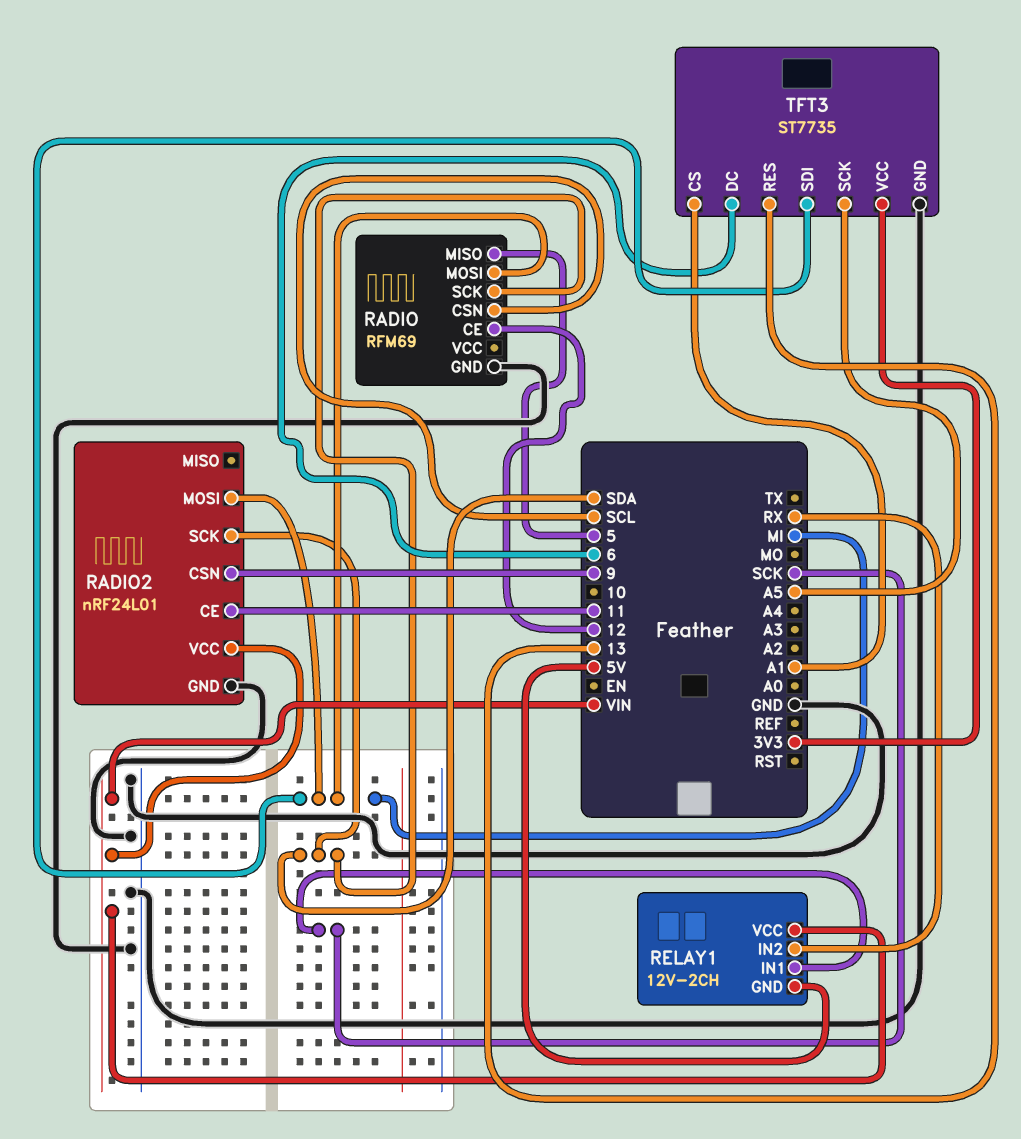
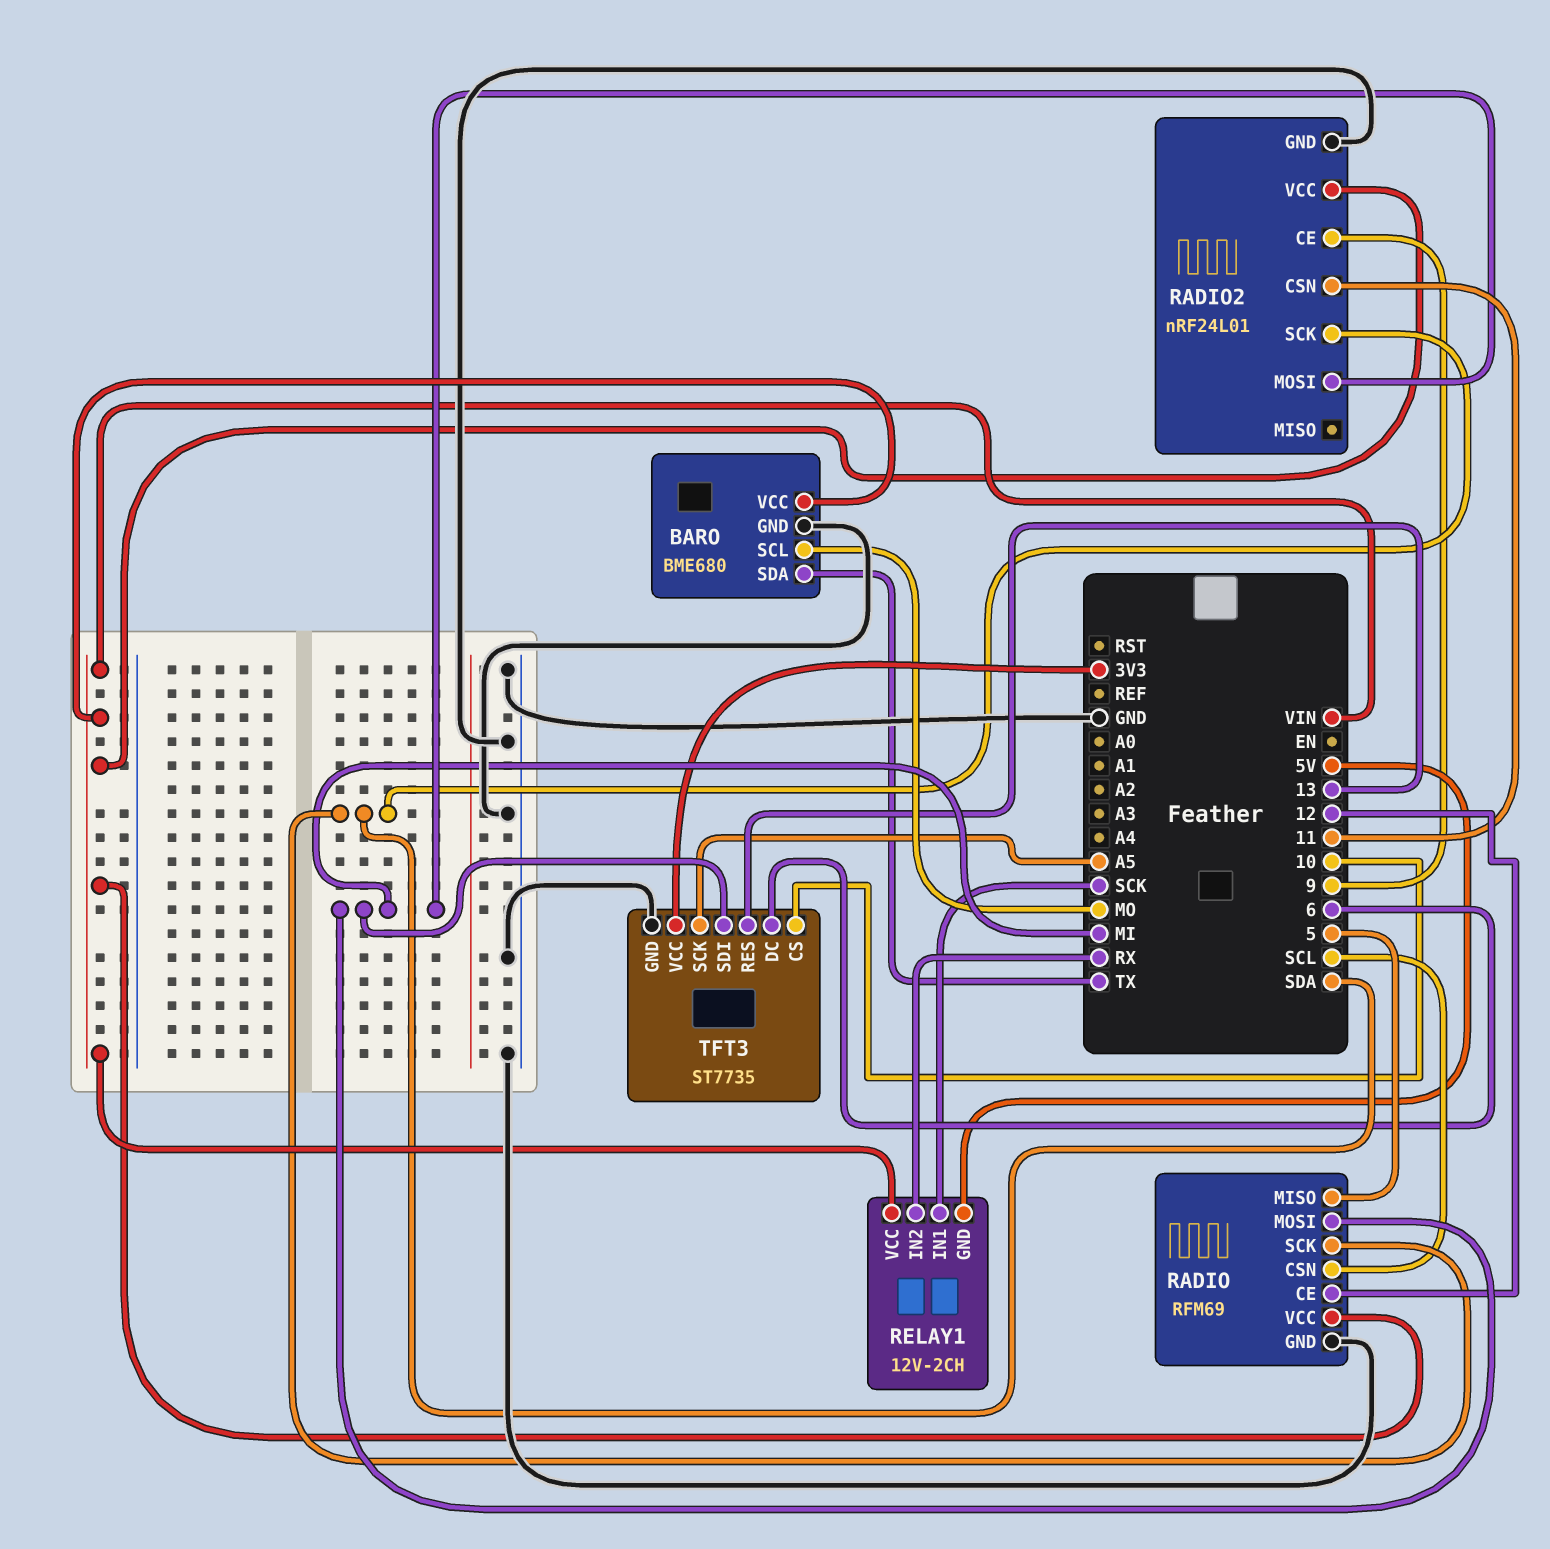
BARO: none -> BME680
BARO pin GND: none -> GND
BARO pin SCL: none -> MO
BARO pin SDA: none -> TX
BARO pin VCC: none -> VIN
RADIO pin VCC: none -> VIN
RADIO2 pin CE: 11 -> 9
RADIO2 pin CSN: 9 -> 11
TFT3 pin CS: A1 -> 10

